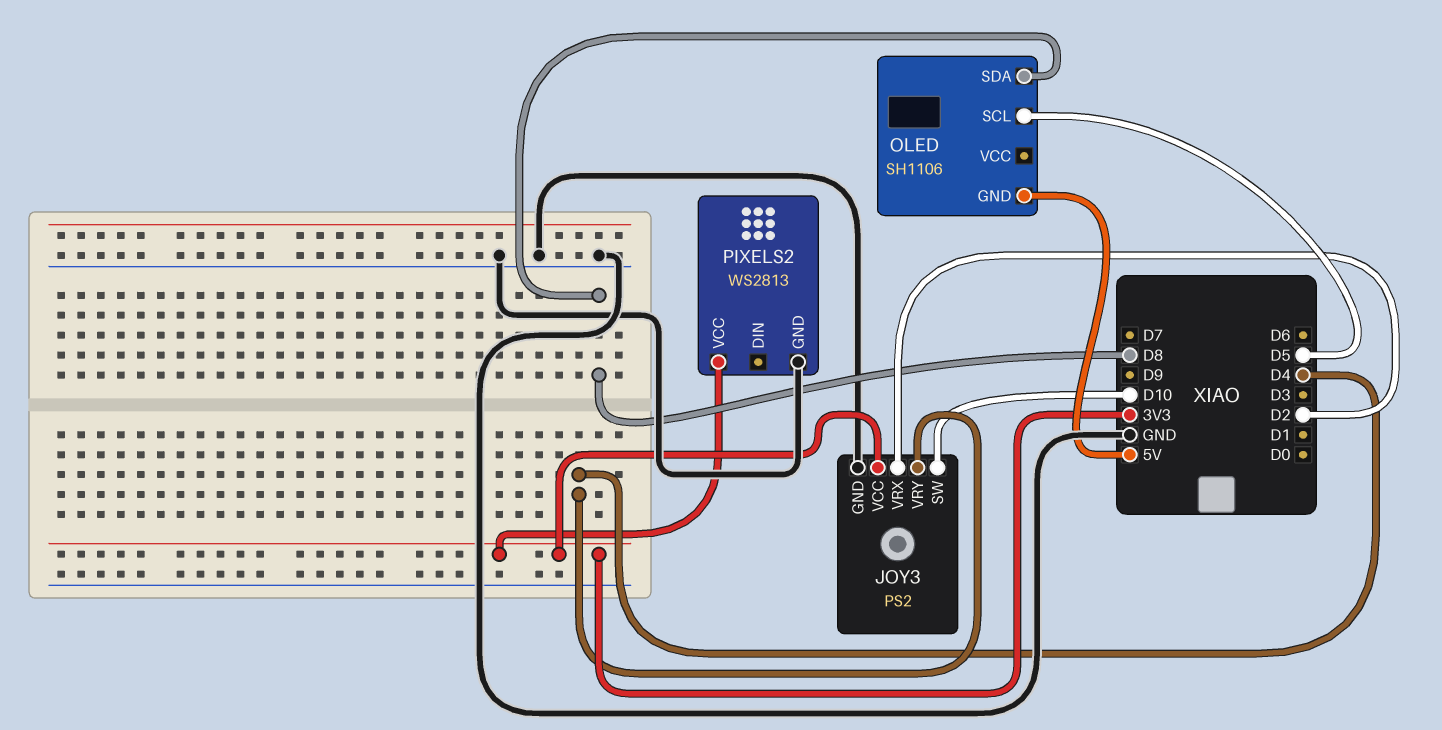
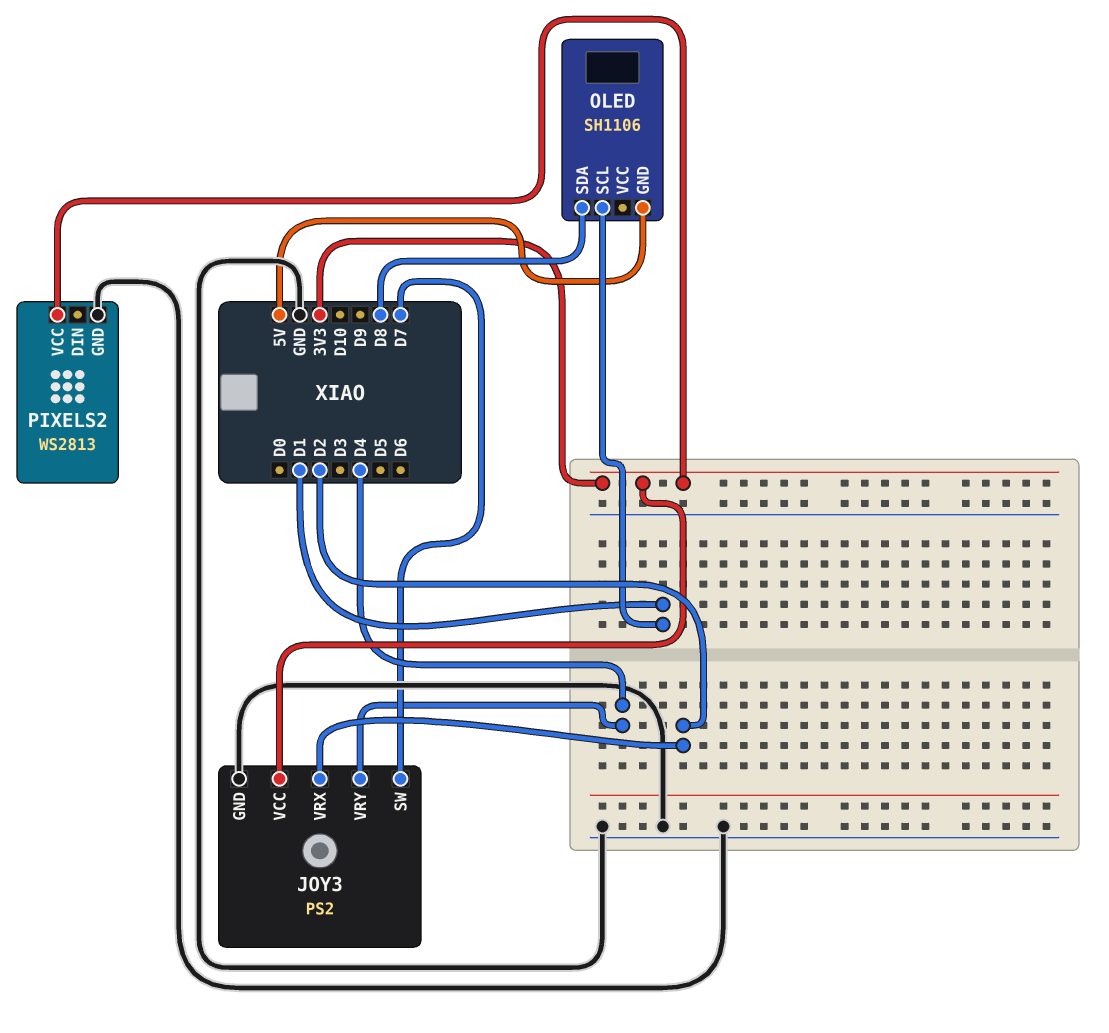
JOY3 pin SW: D10 -> D7
OLED pin SCL: D5 -> D1

